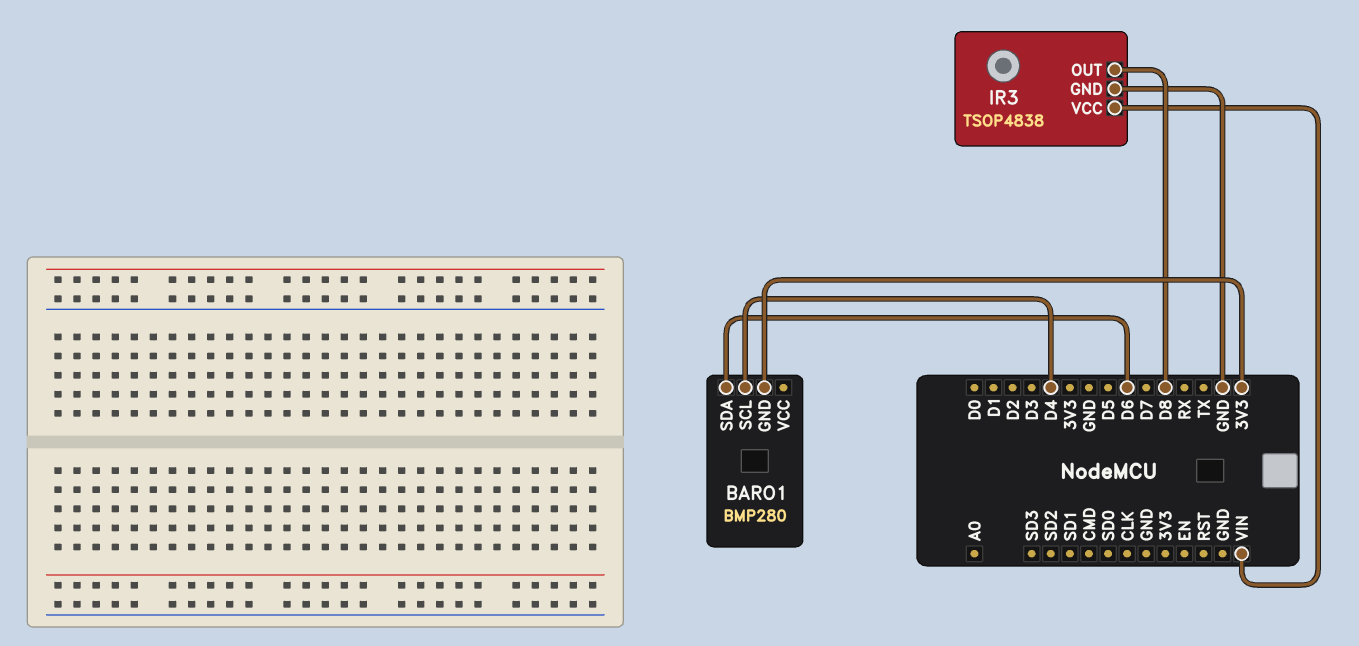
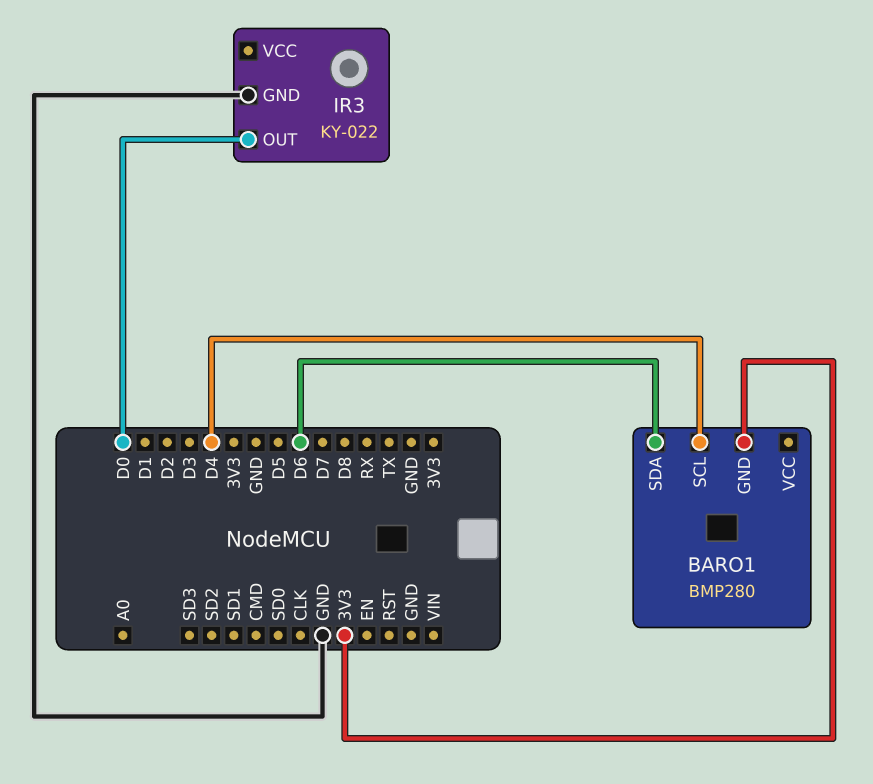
IR3: TSOP4838 -> KY-022
IR3 pin OUT: D8 -> D0
IR3 pin VCC: VIN -> none

